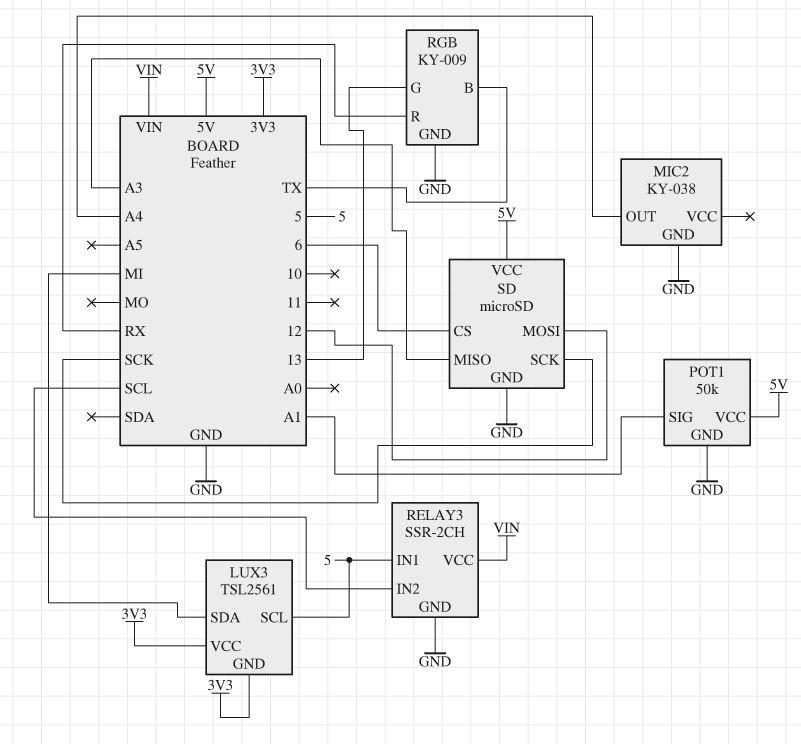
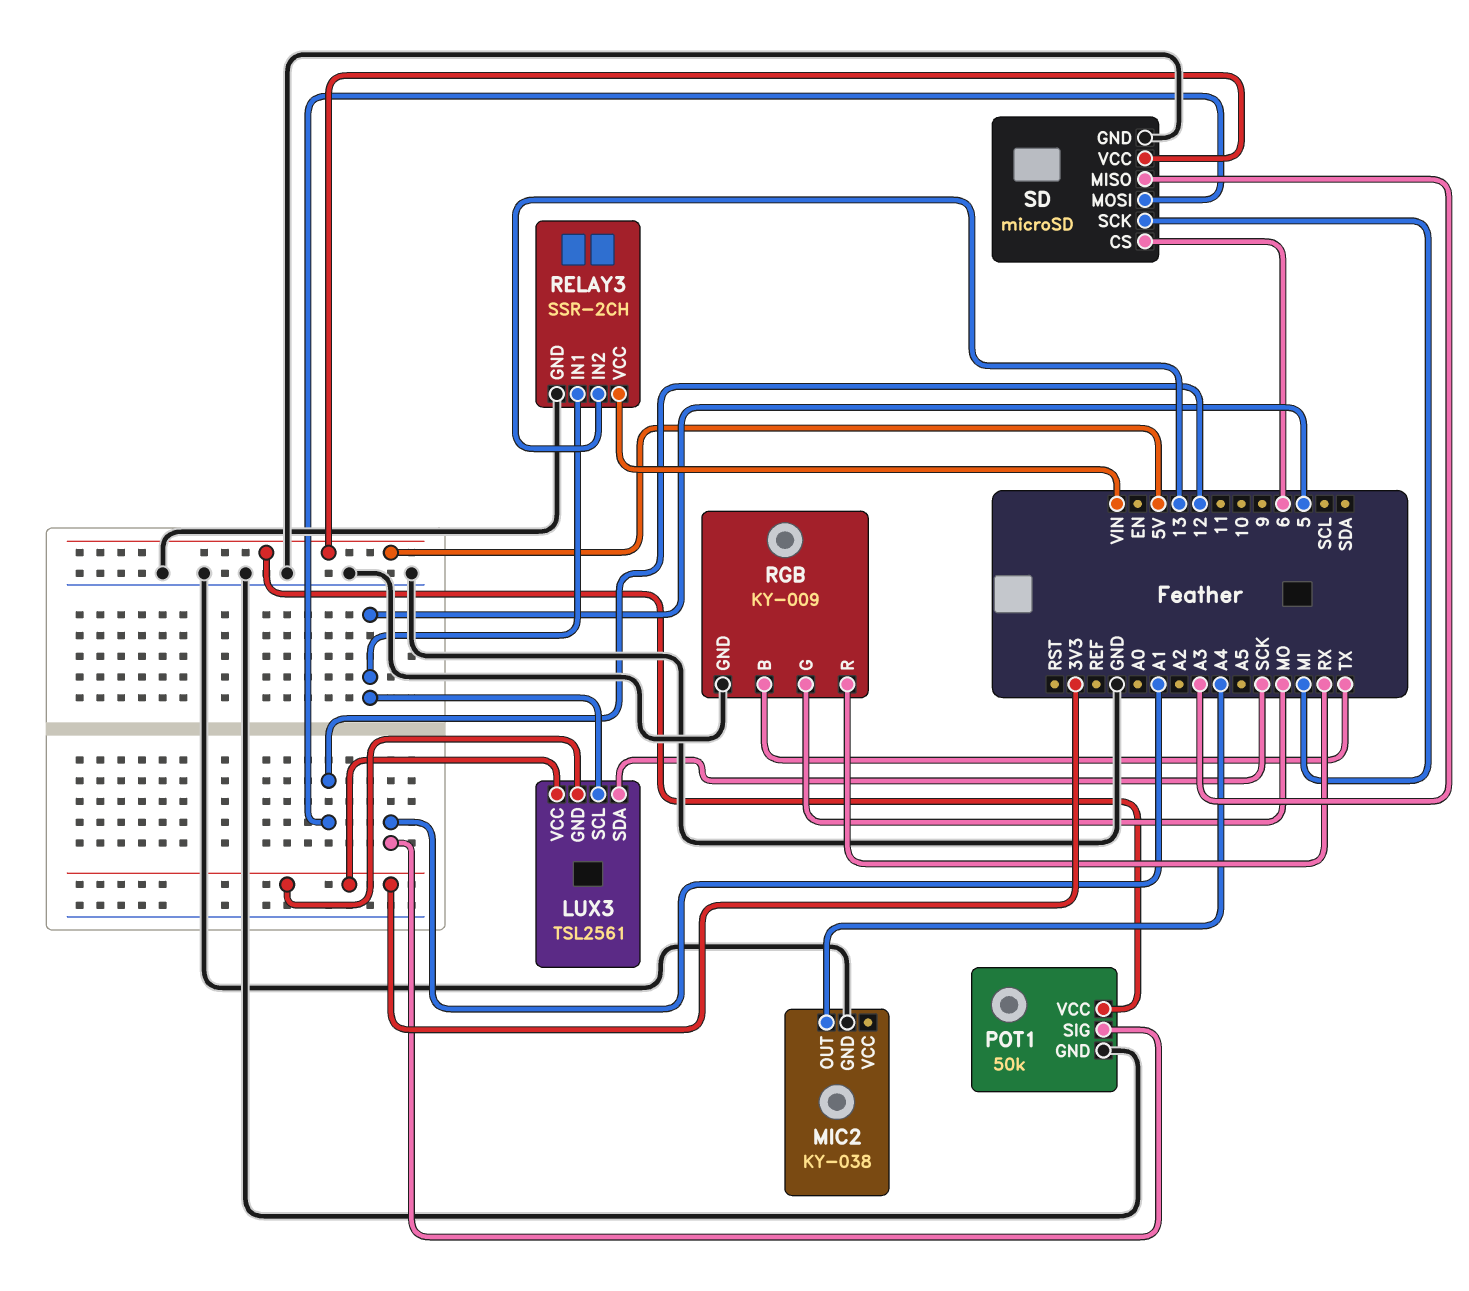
LUX3 pin SDA: MI -> SCK
RELAY3 pin IN2: SCL -> 13
RGB pin G: 13 -> MO
SD pin SCK: SCK -> MI

